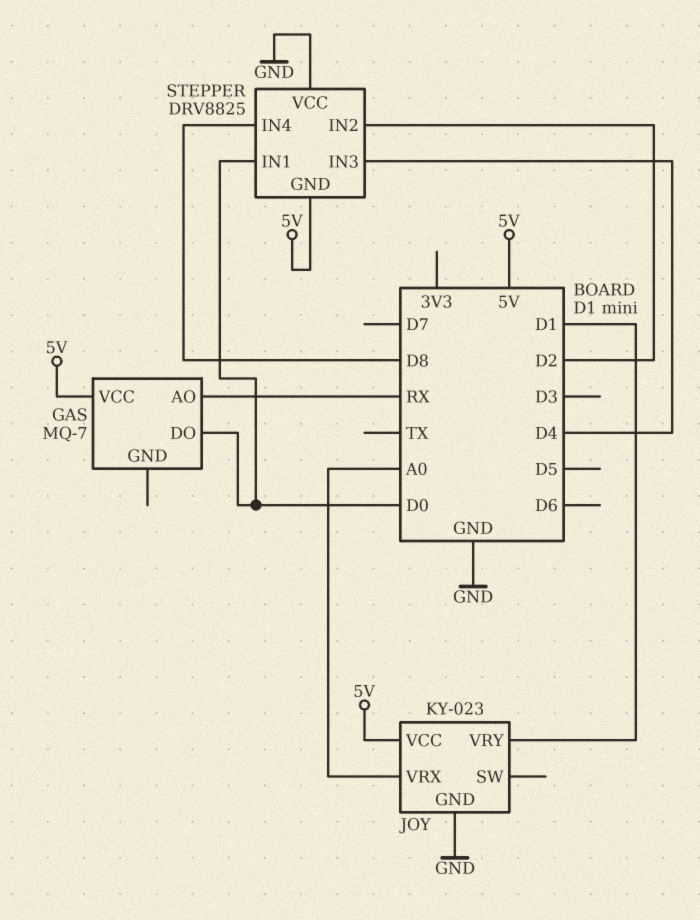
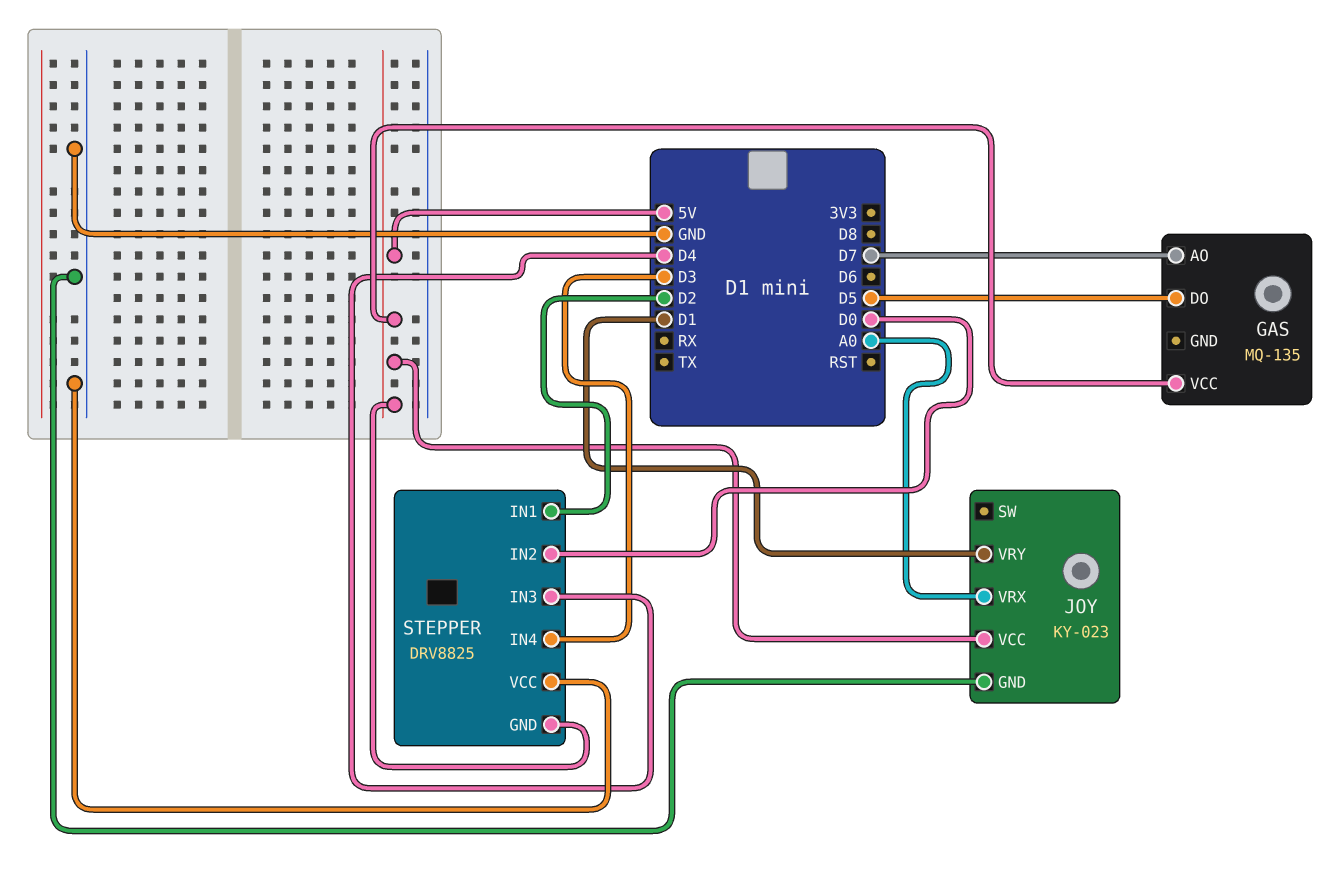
GAS: MQ-7 -> MQ-135
GAS pin AO: RX -> D7
GAS pin DO: D0 -> D5
STEPPER pin IN1: D0 -> D2
STEPPER pin IN2: D2 -> D0
STEPPER pin IN4: D8 -> D3

